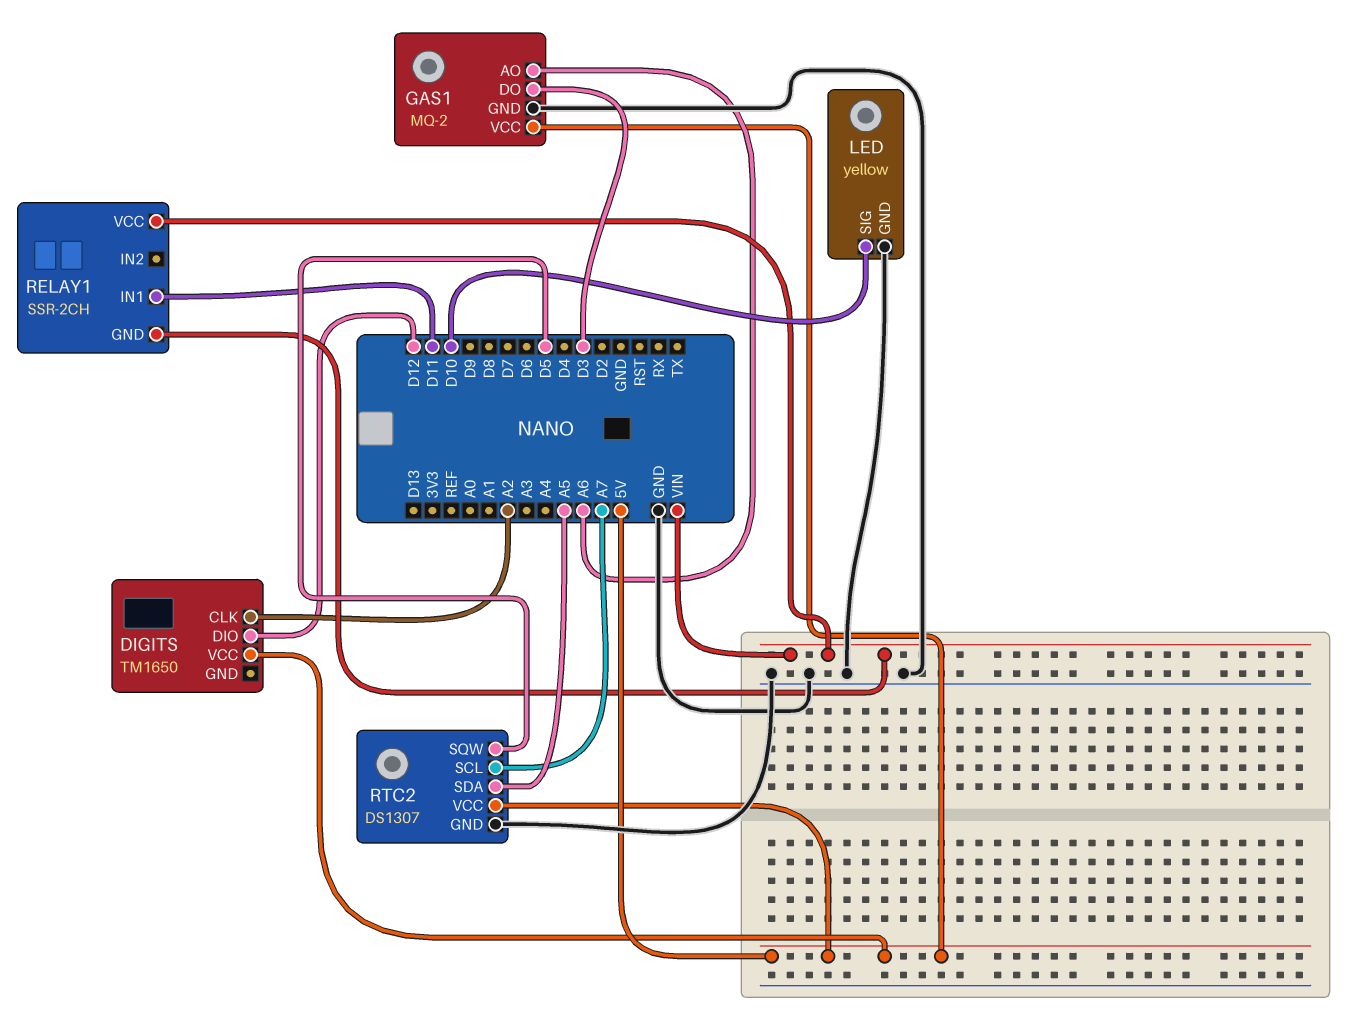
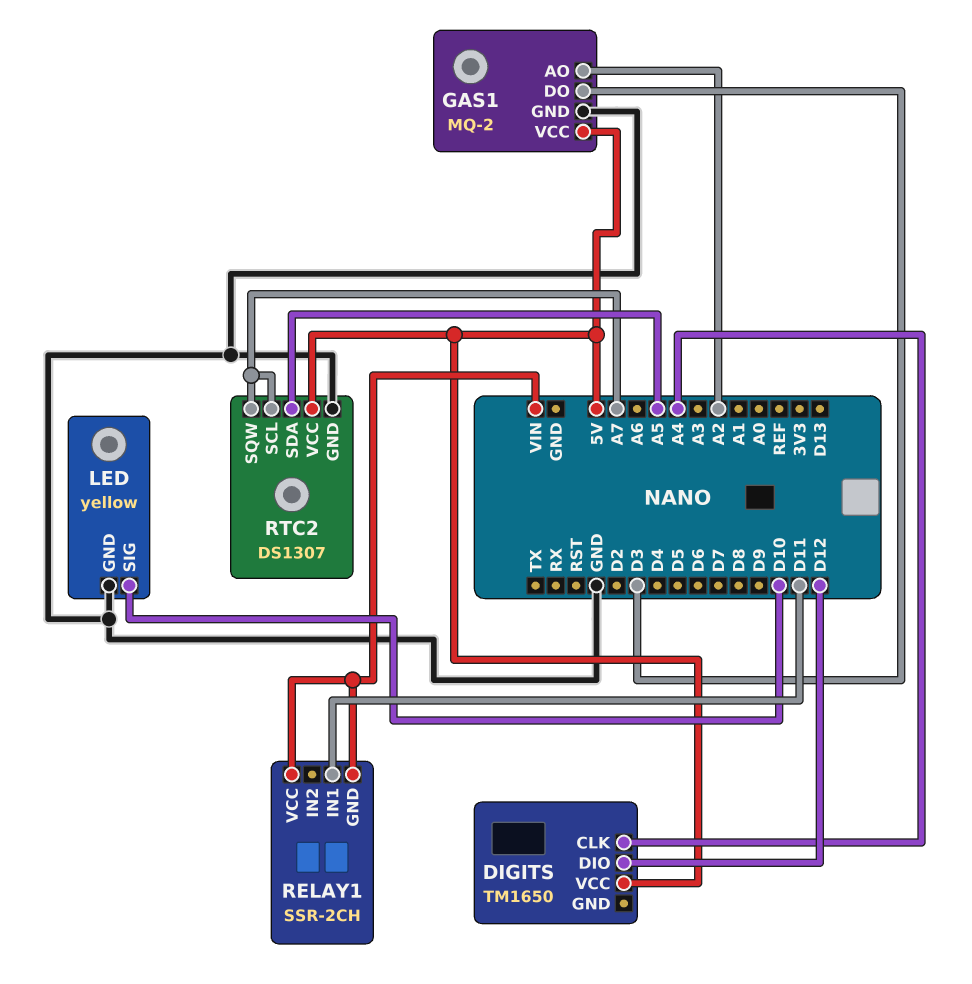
DIGITS pin CLK: A2 -> A4
GAS1 pin AO: A6 -> A2
RTC2 pin SQW: D5 -> A7

